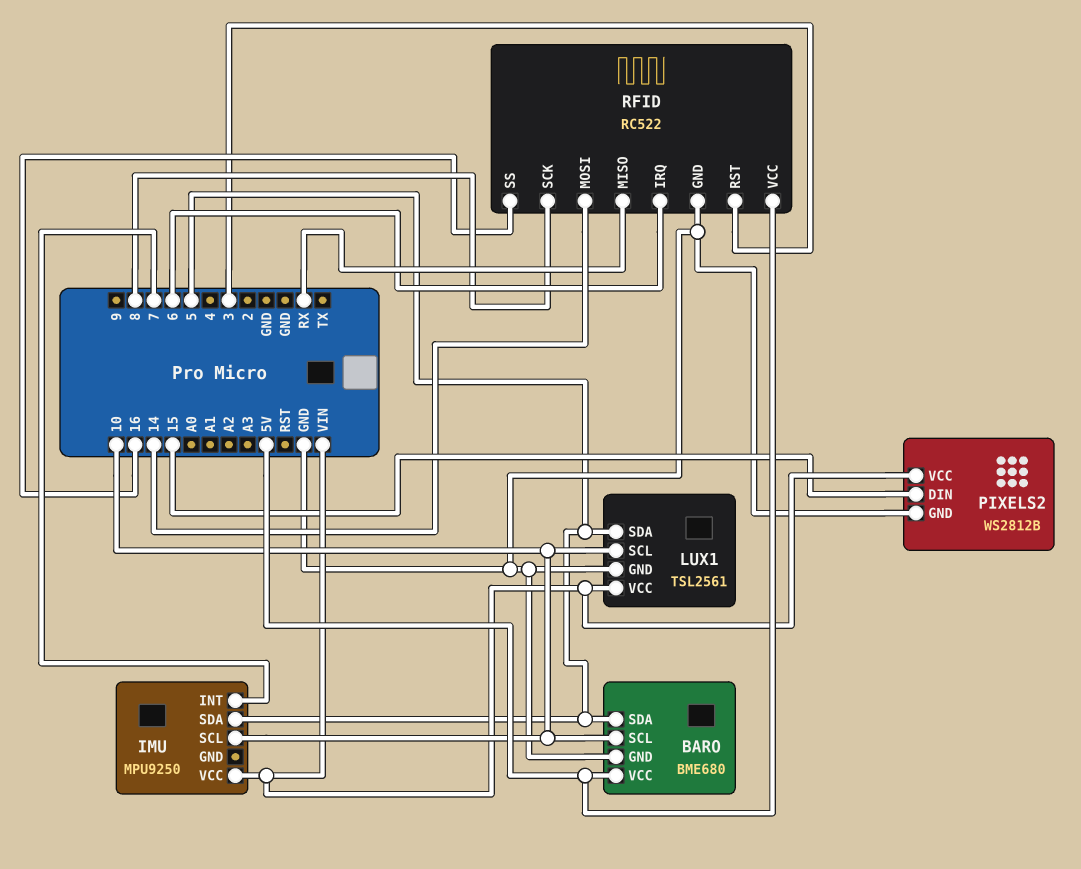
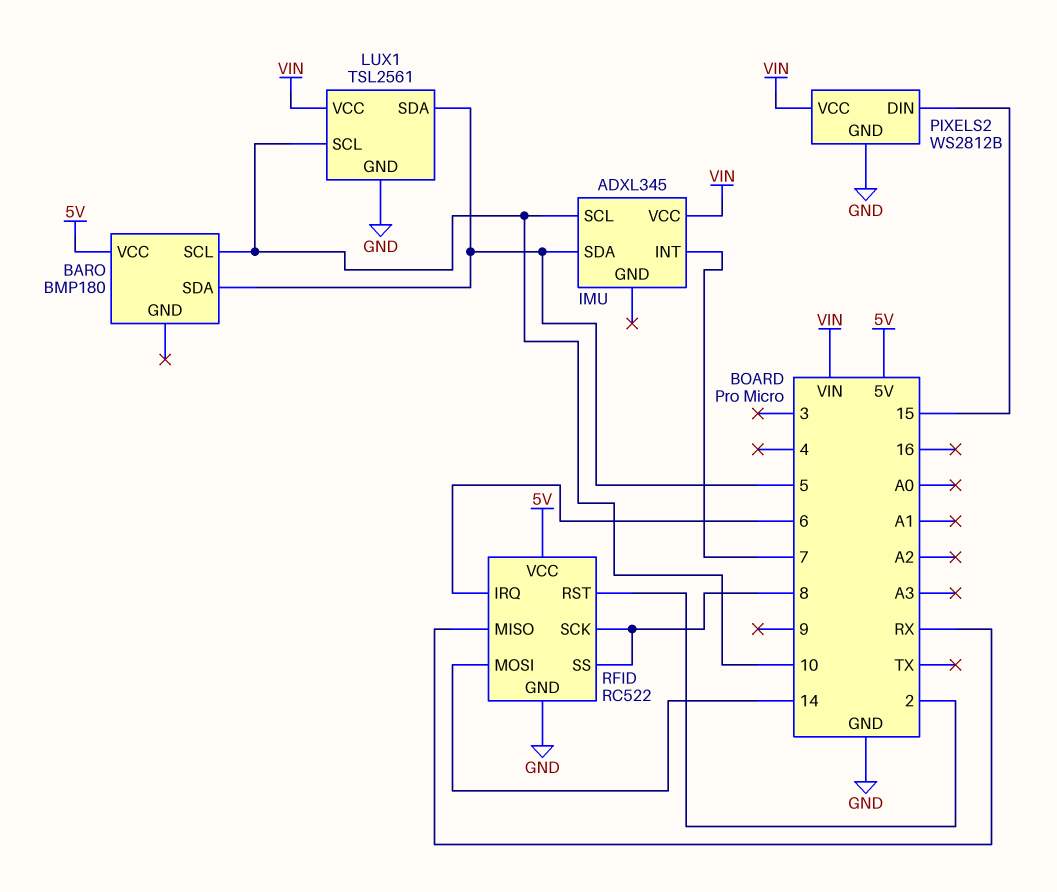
BARO: BME680 -> BMP180
BARO pin GND: GND -> none
IMU: MPU9250 -> ADXL345
RFID pin RST: 3 -> 2
RFID pin SS: 16 -> 8

